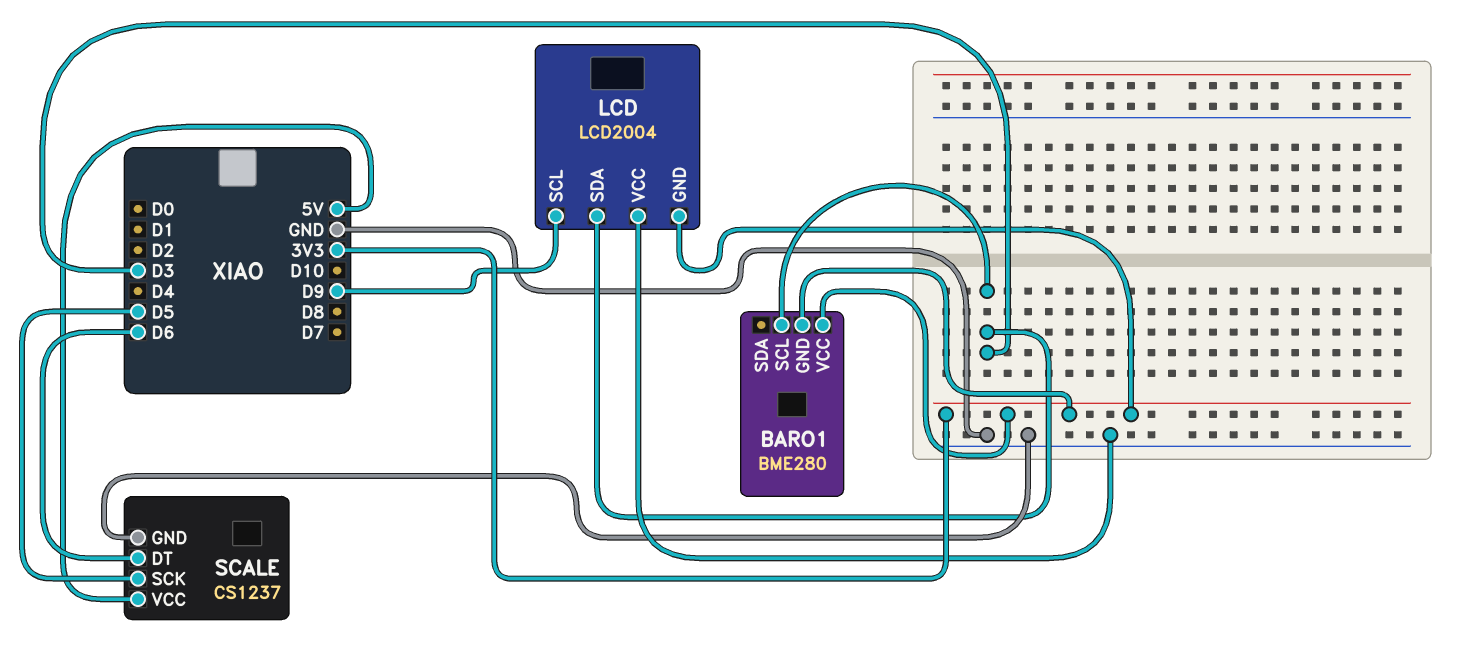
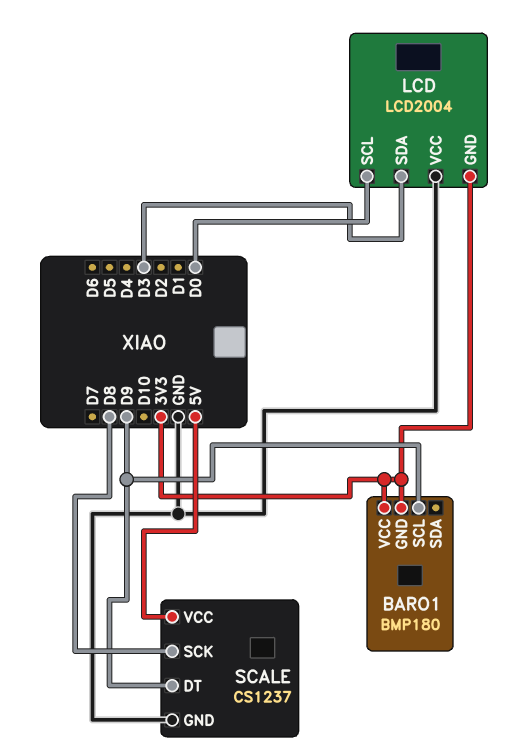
BARO1: BME280 -> BMP180
BARO1 pin SCL: D3 -> D9
LCD pin SCL: D9 -> D0
SCALE pin DT: D6 -> D9
SCALE pin SCK: D5 -> D8

